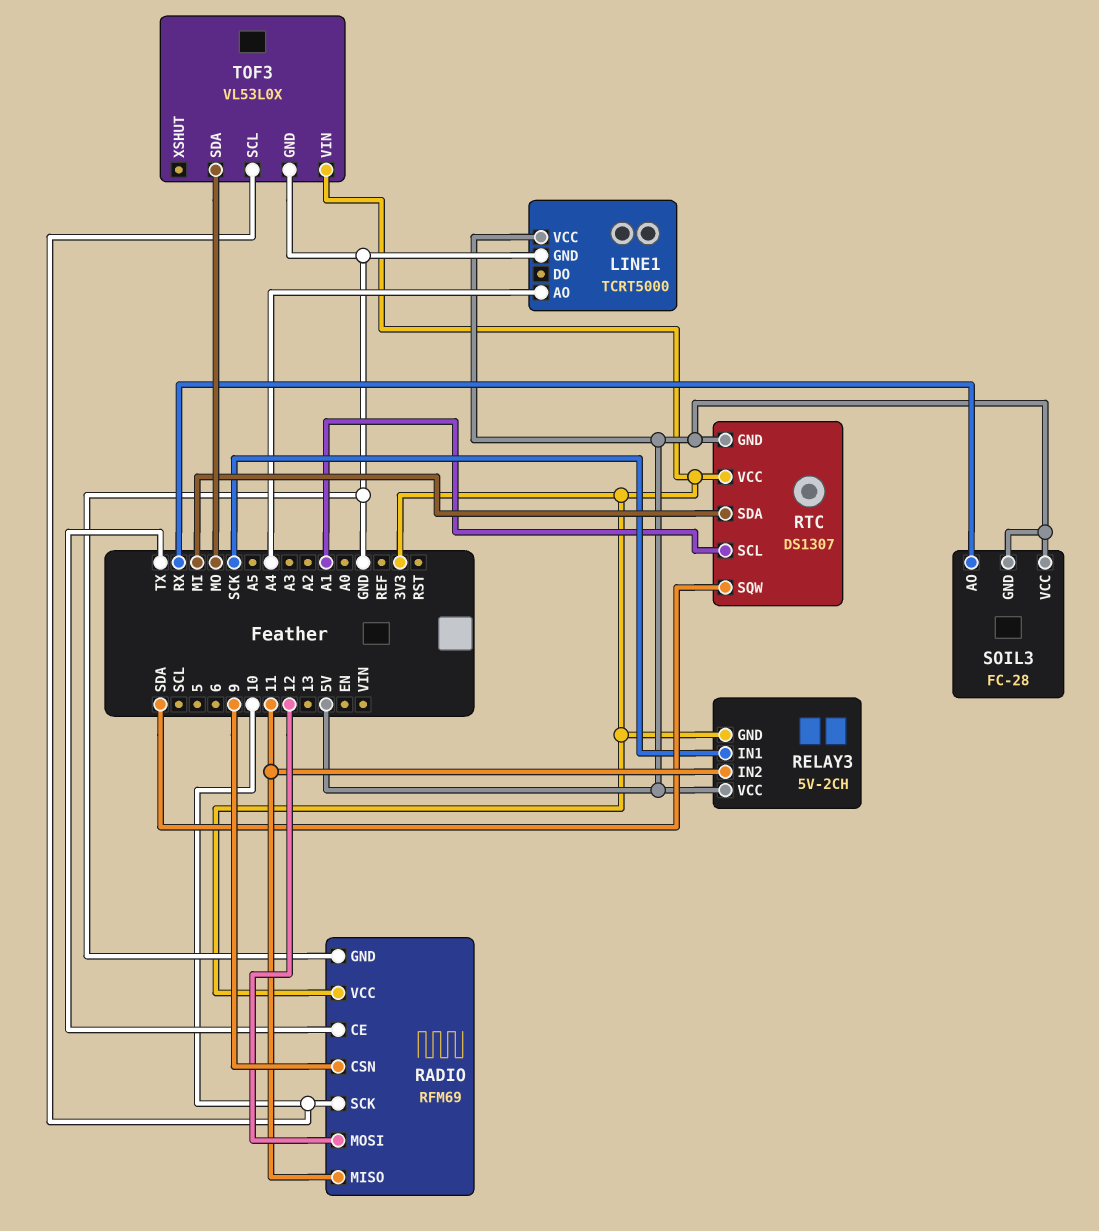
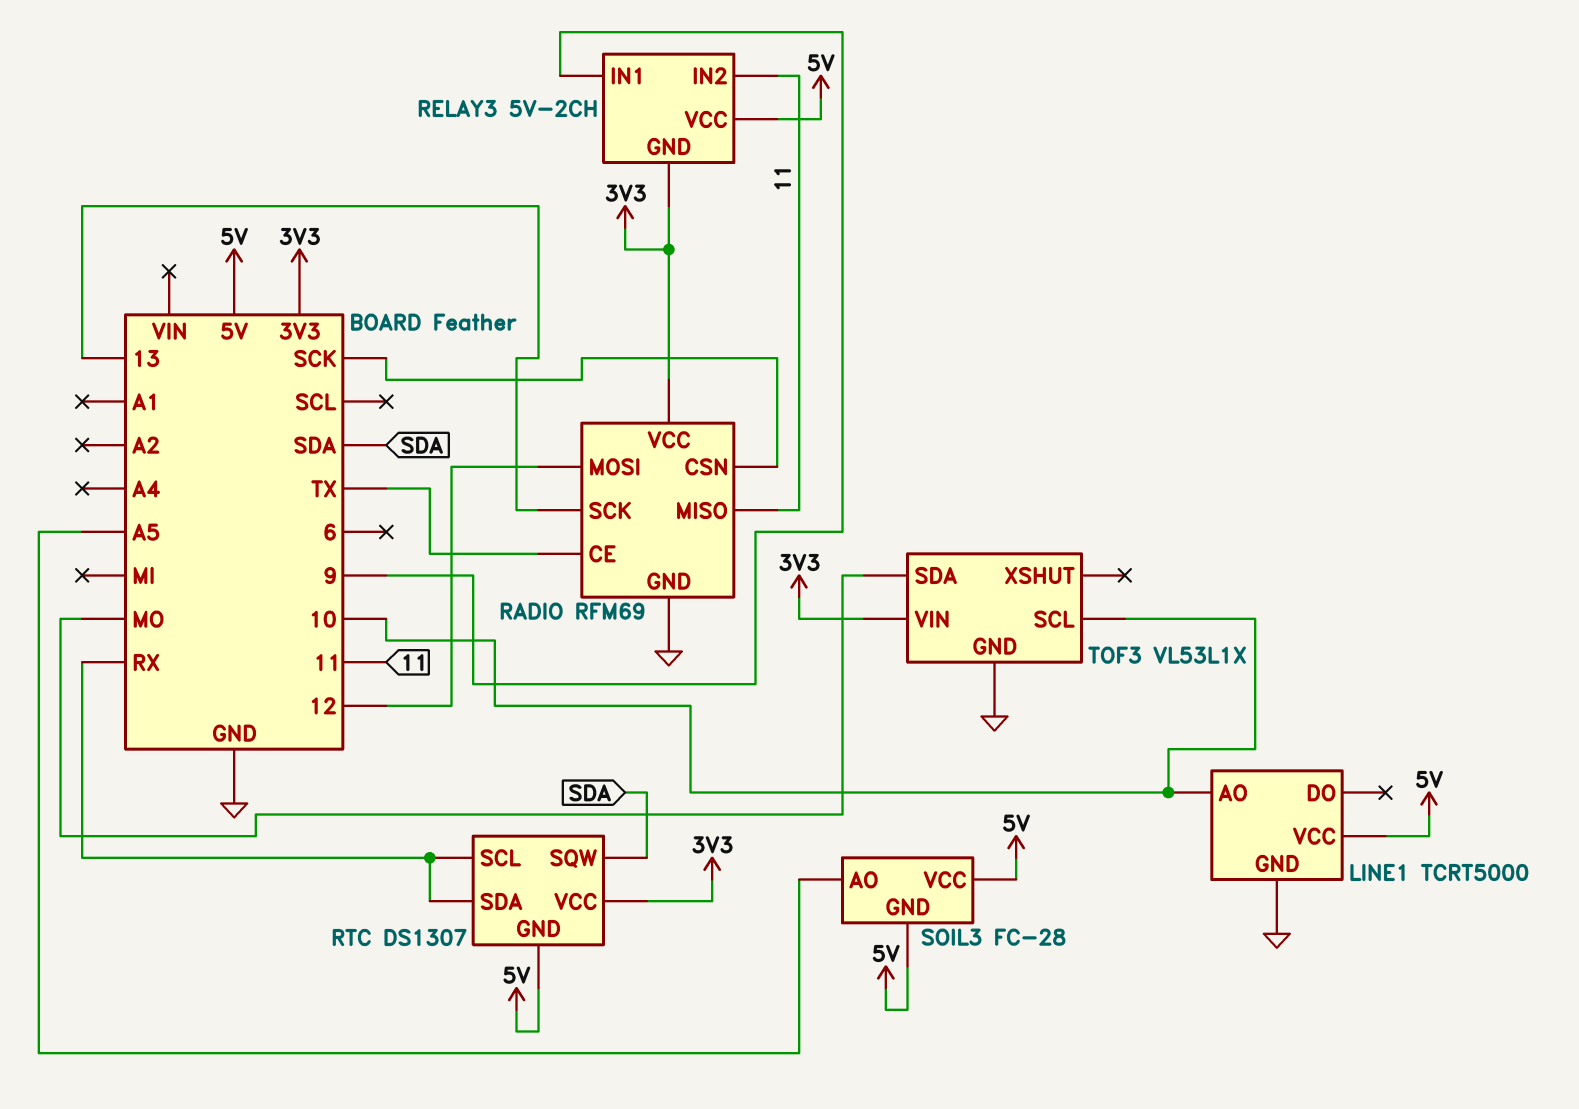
LINE1 pin AO: A4 -> 10
RADIO pin CSN: 9 -> SCK
RADIO pin SCK: 10 -> 13
RELAY3 pin IN1: SCK -> 9
RTC pin SCL: A1 -> RX
RTC pin SDA: MI -> RX
SOIL3 pin AO: RX -> A5
TOF3: VL53L0X -> VL53L1X

